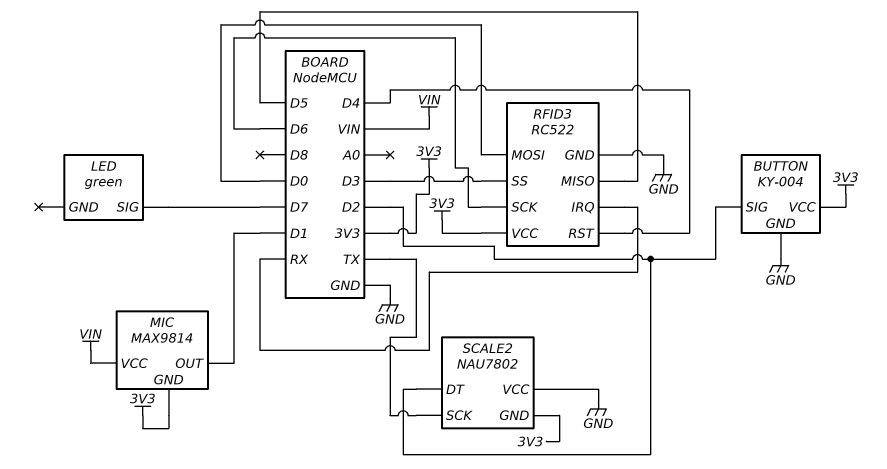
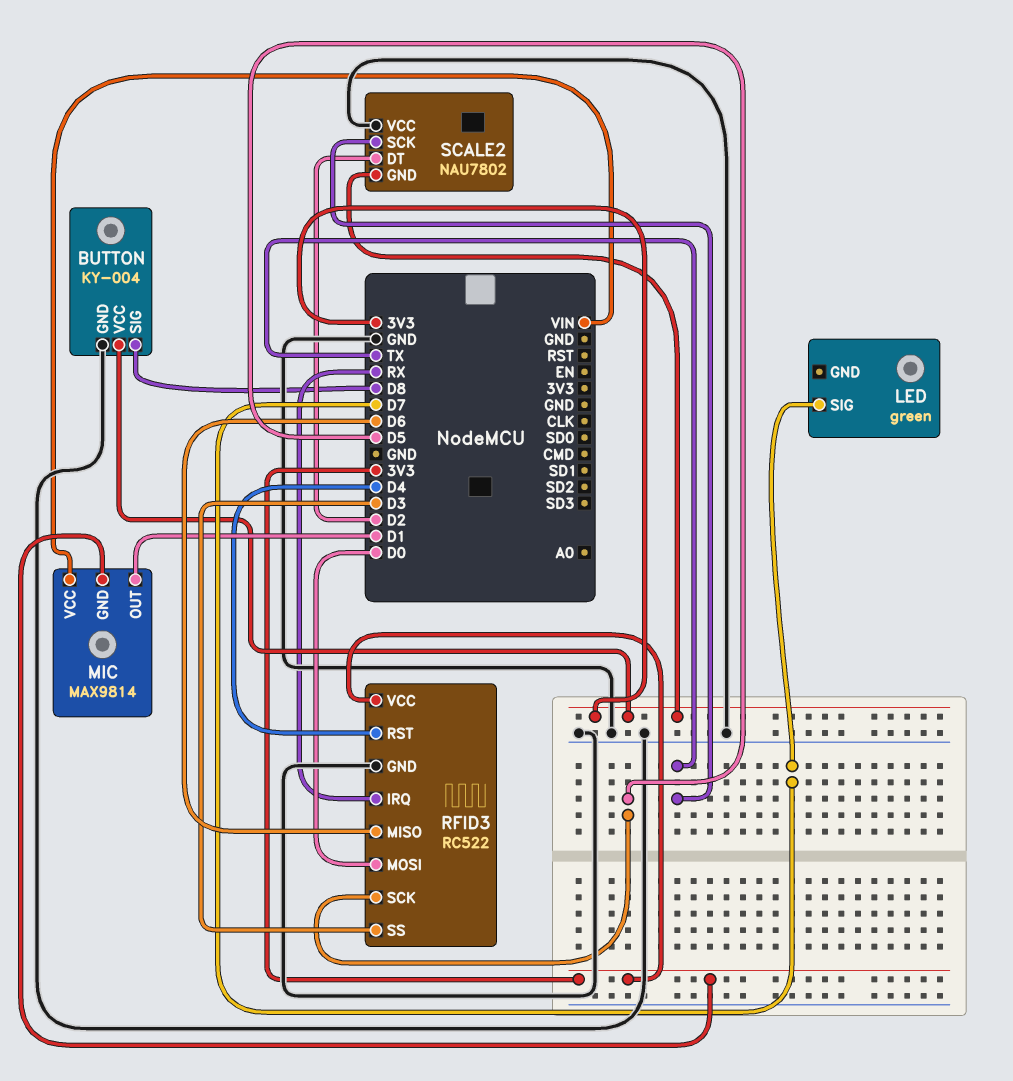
BUTTON pin SIG: D2 -> D8
RFID3 pin MISO: D5 -> D6
RFID3 pin SCK: D6 -> D5

